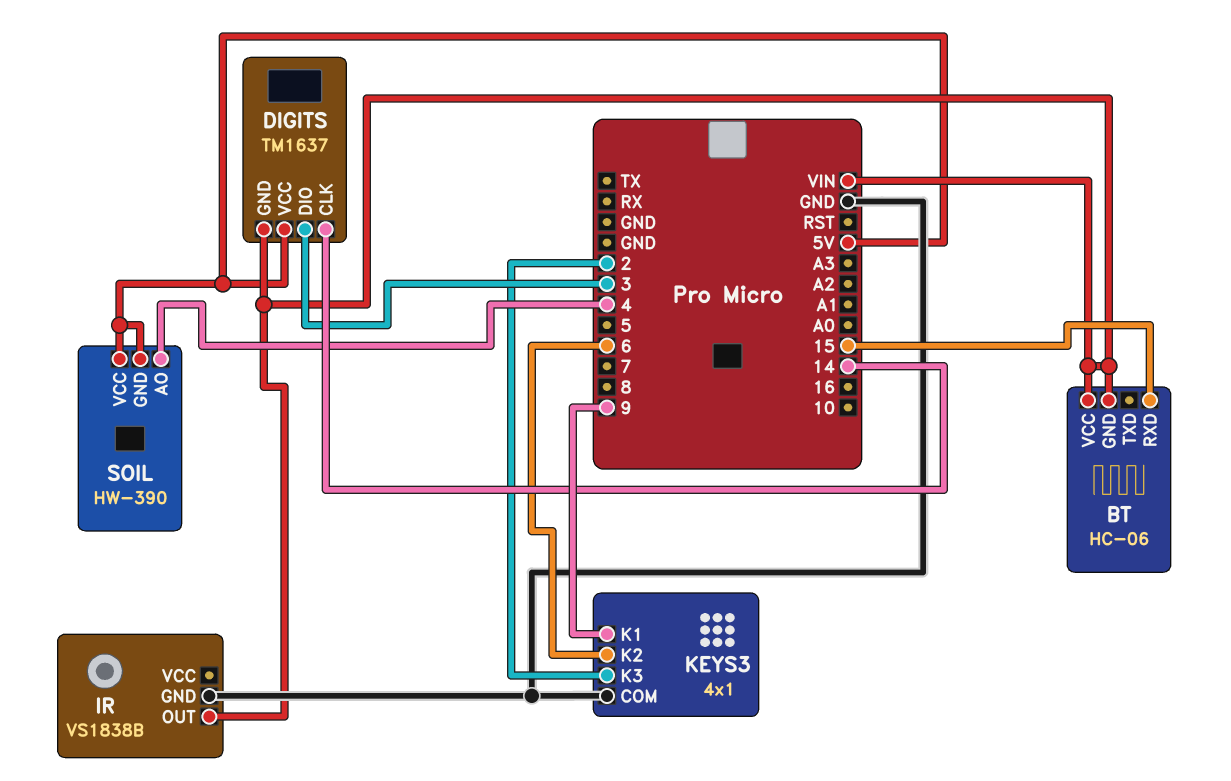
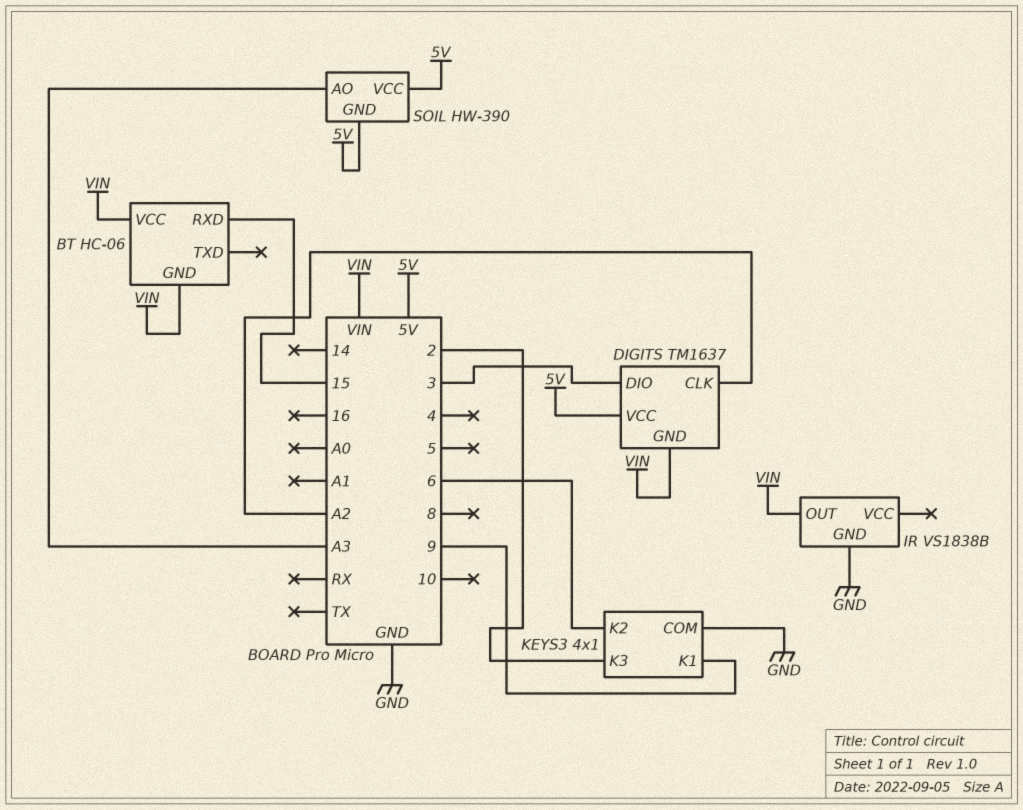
DIGITS pin CLK: 14 -> A2
SOIL pin AO: 4 -> A3

